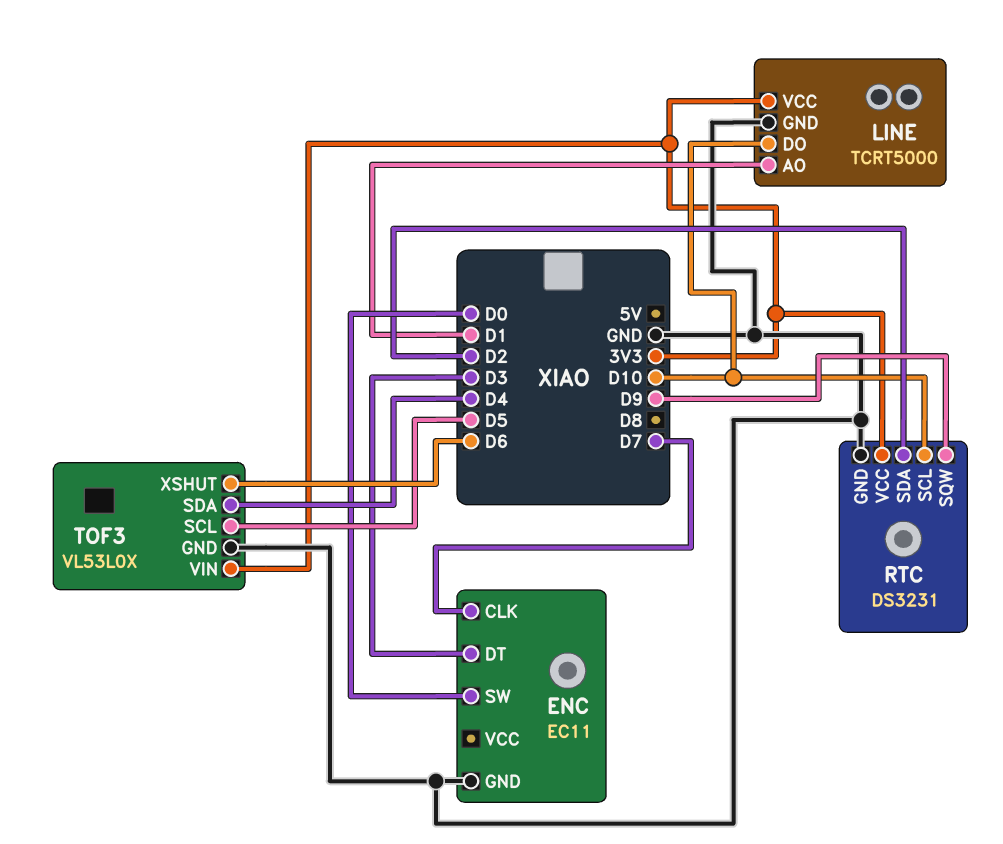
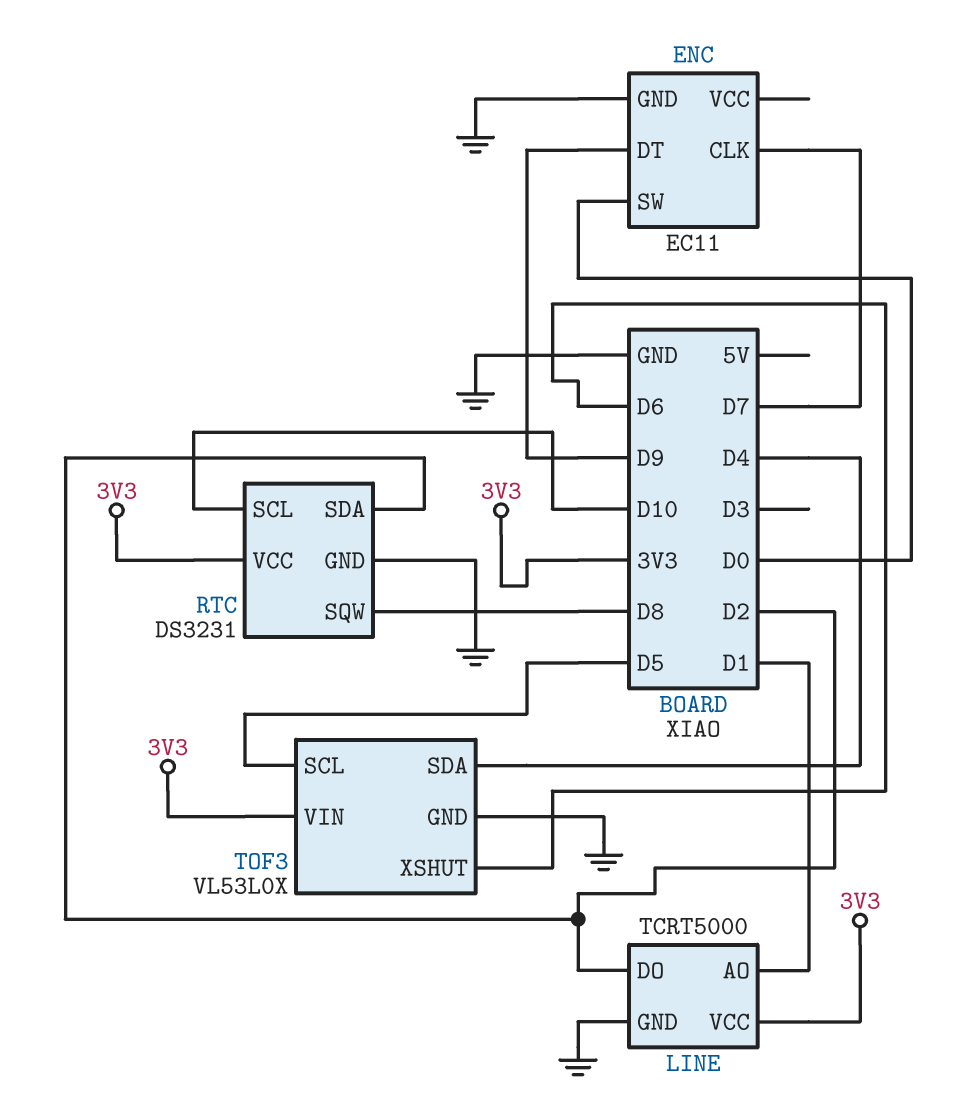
ENC pin DT: D3 -> D9
LINE pin DO: D10 -> D2
RTC pin SQW: D9 -> D8

